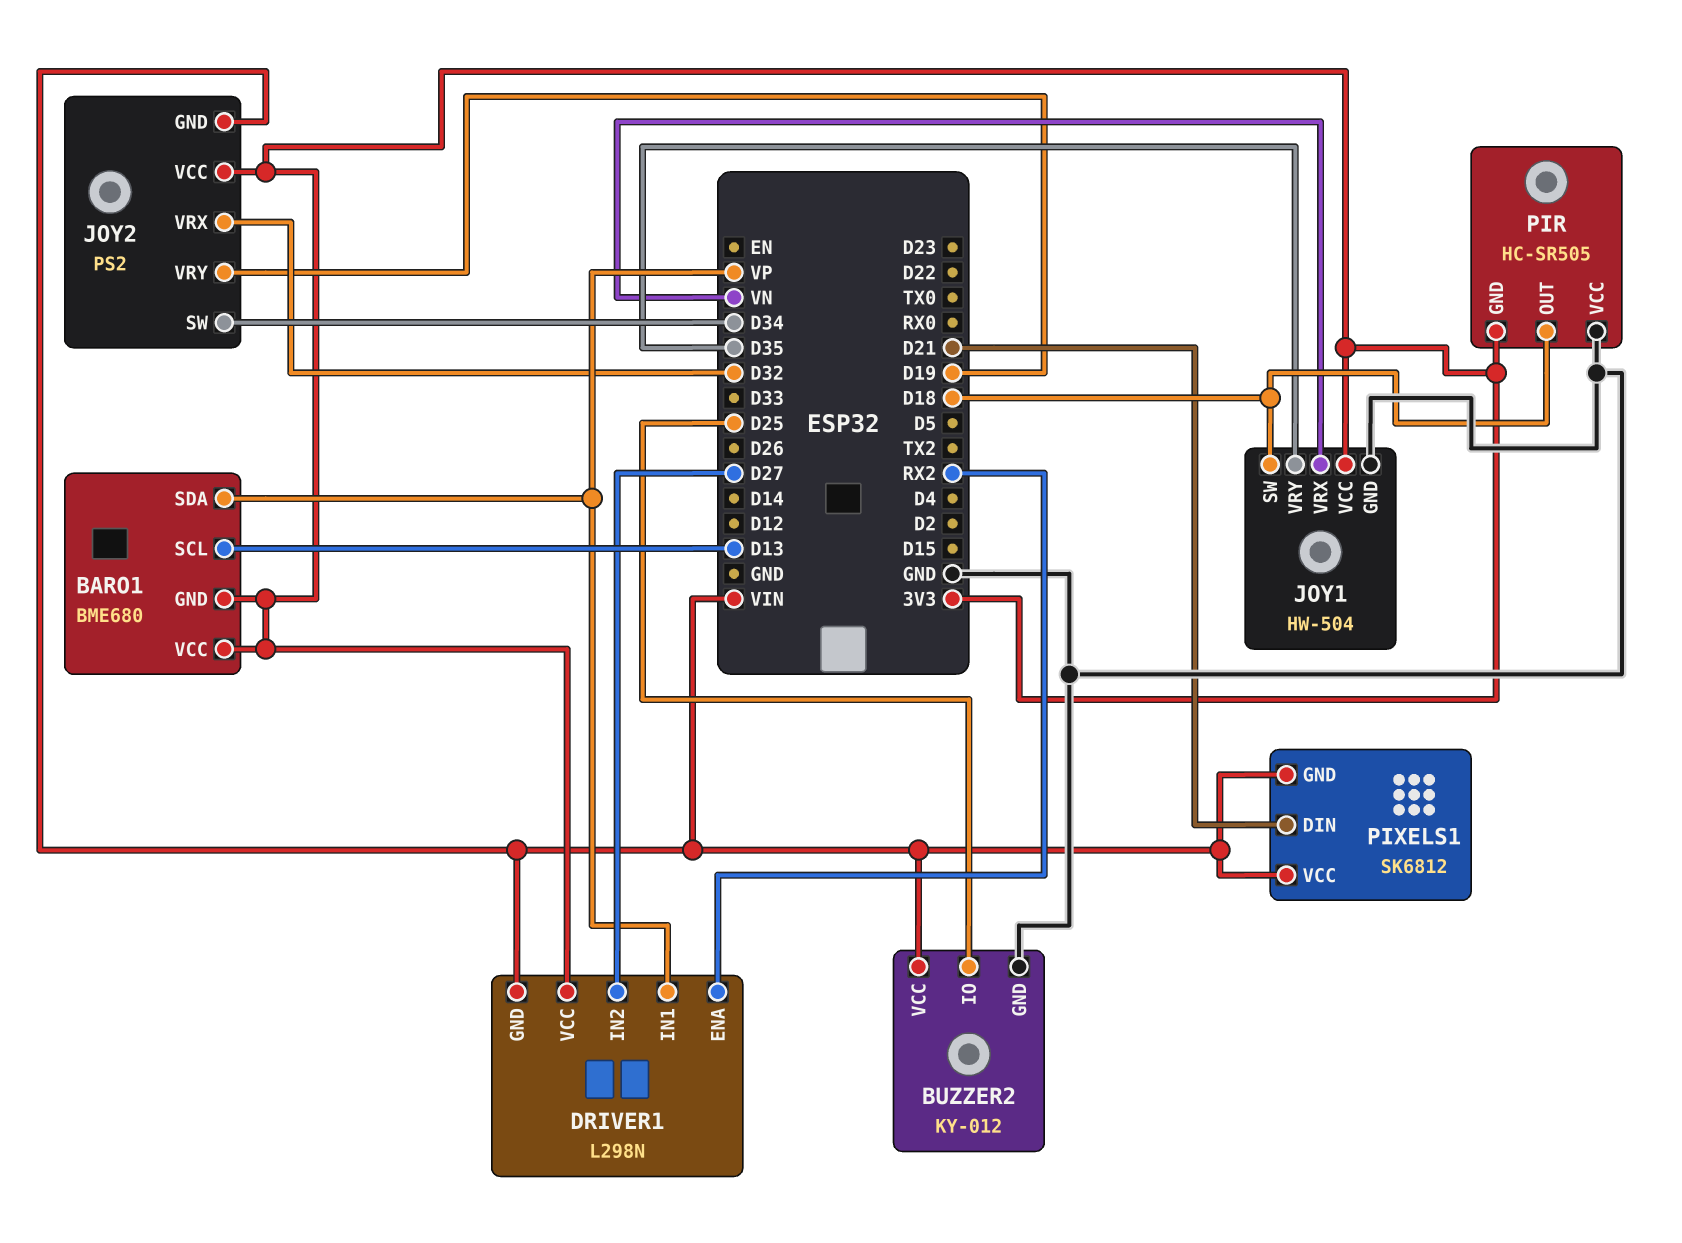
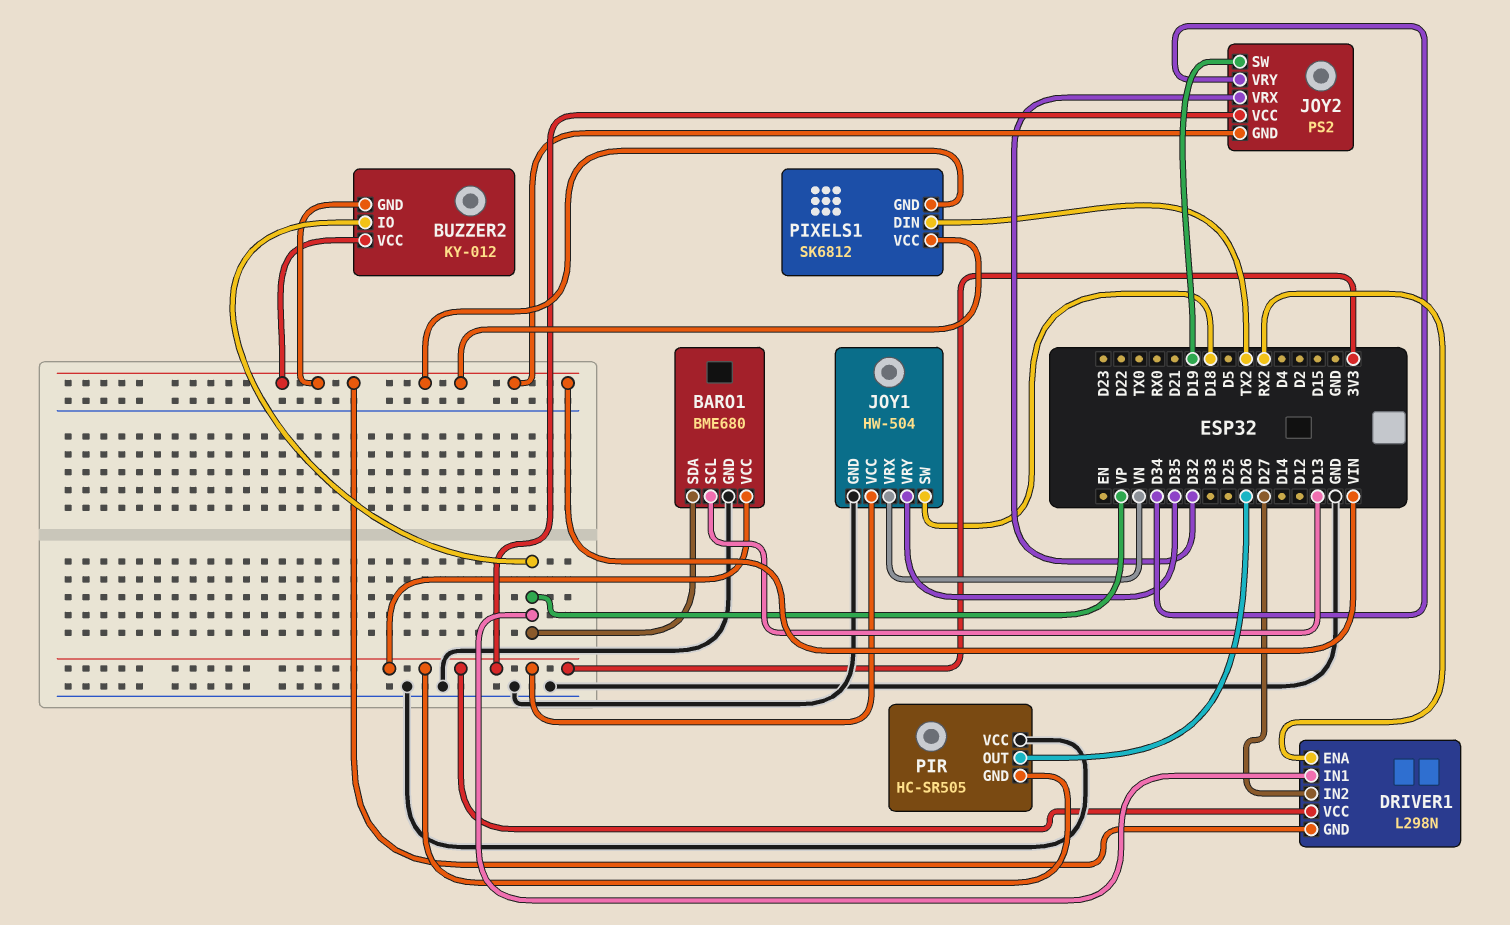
BARO1 pin GND: 3V3 -> GND
BUZZER2 pin GND: GND -> VIN
BUZZER2 pin IO: D25 -> VP
JOY2 pin SW: D34 -> D19
JOY2 pin VRY: D19 -> D34
PIR pin OUT: D18 -> D26
PIXELS1 pin DIN: D21 -> TX2

